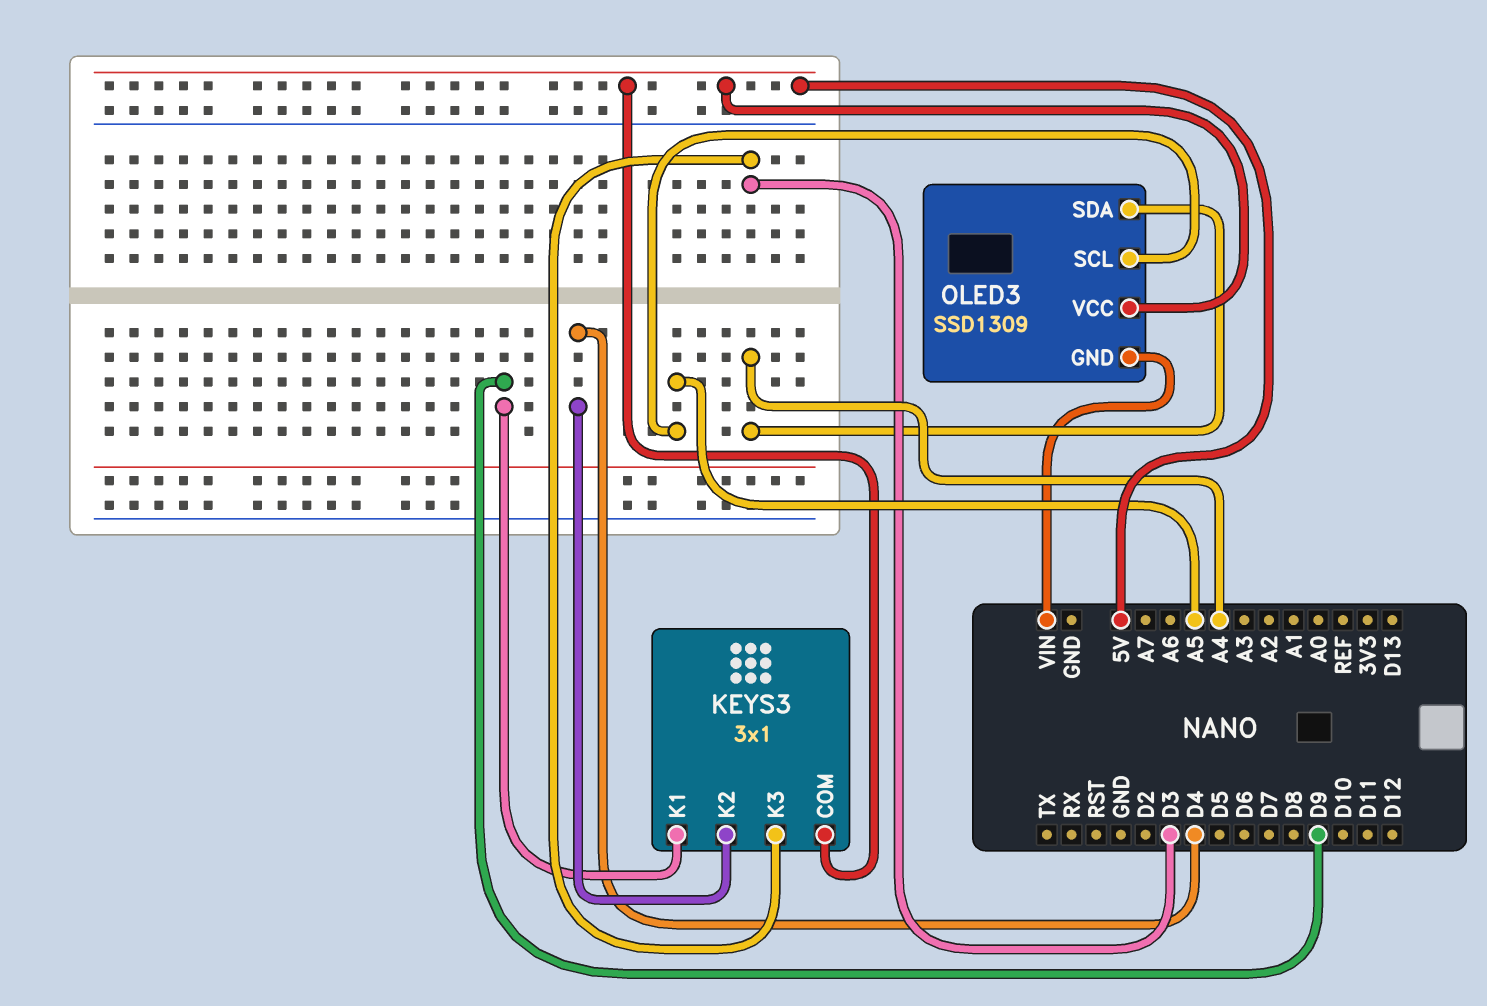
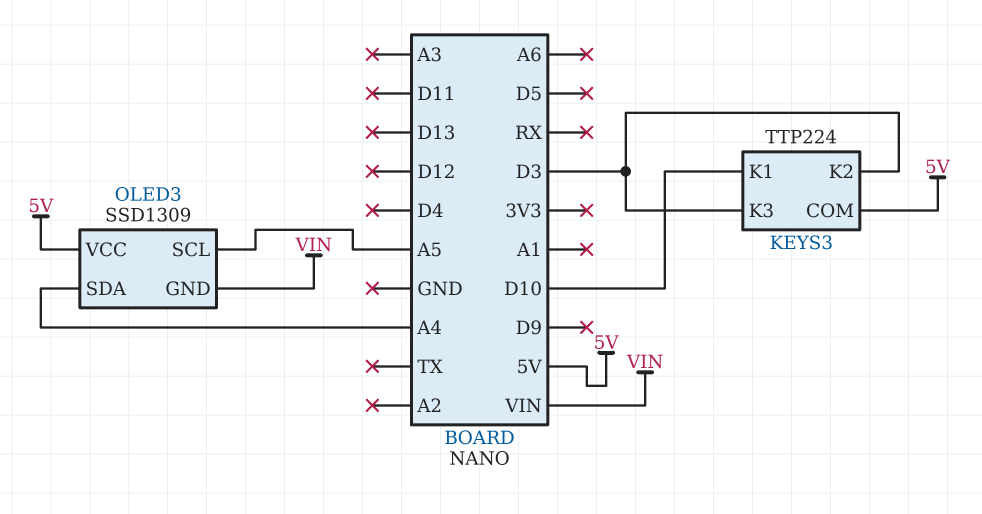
KEYS3: 3x1 -> TTP224
KEYS3 pin K1: D9 -> D10
KEYS3 pin K2: D4 -> D3

